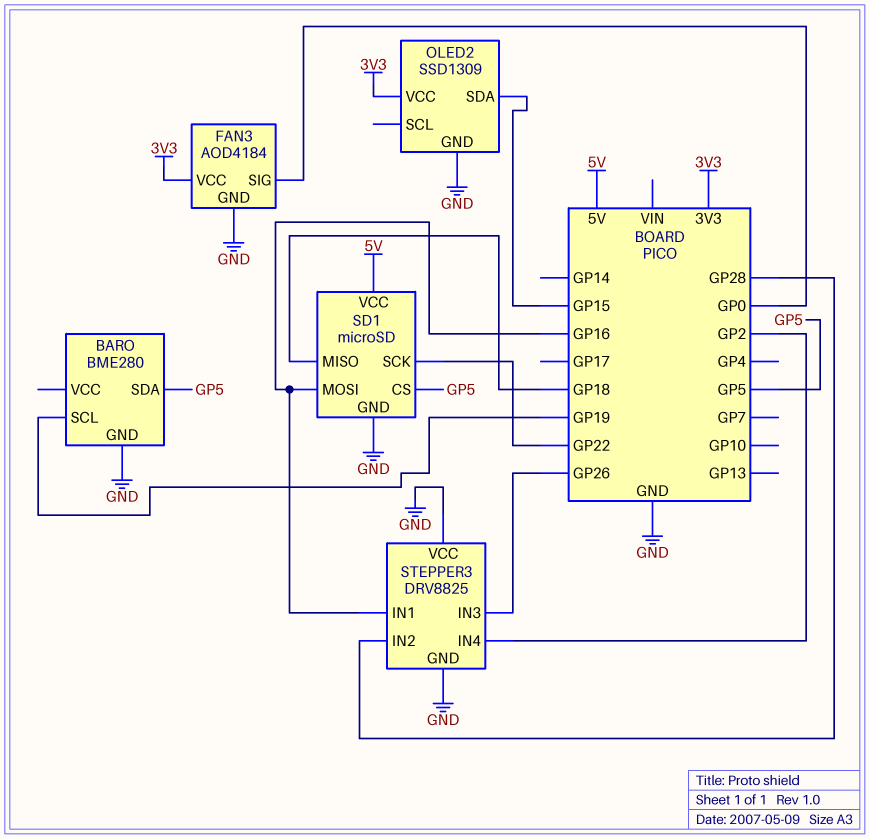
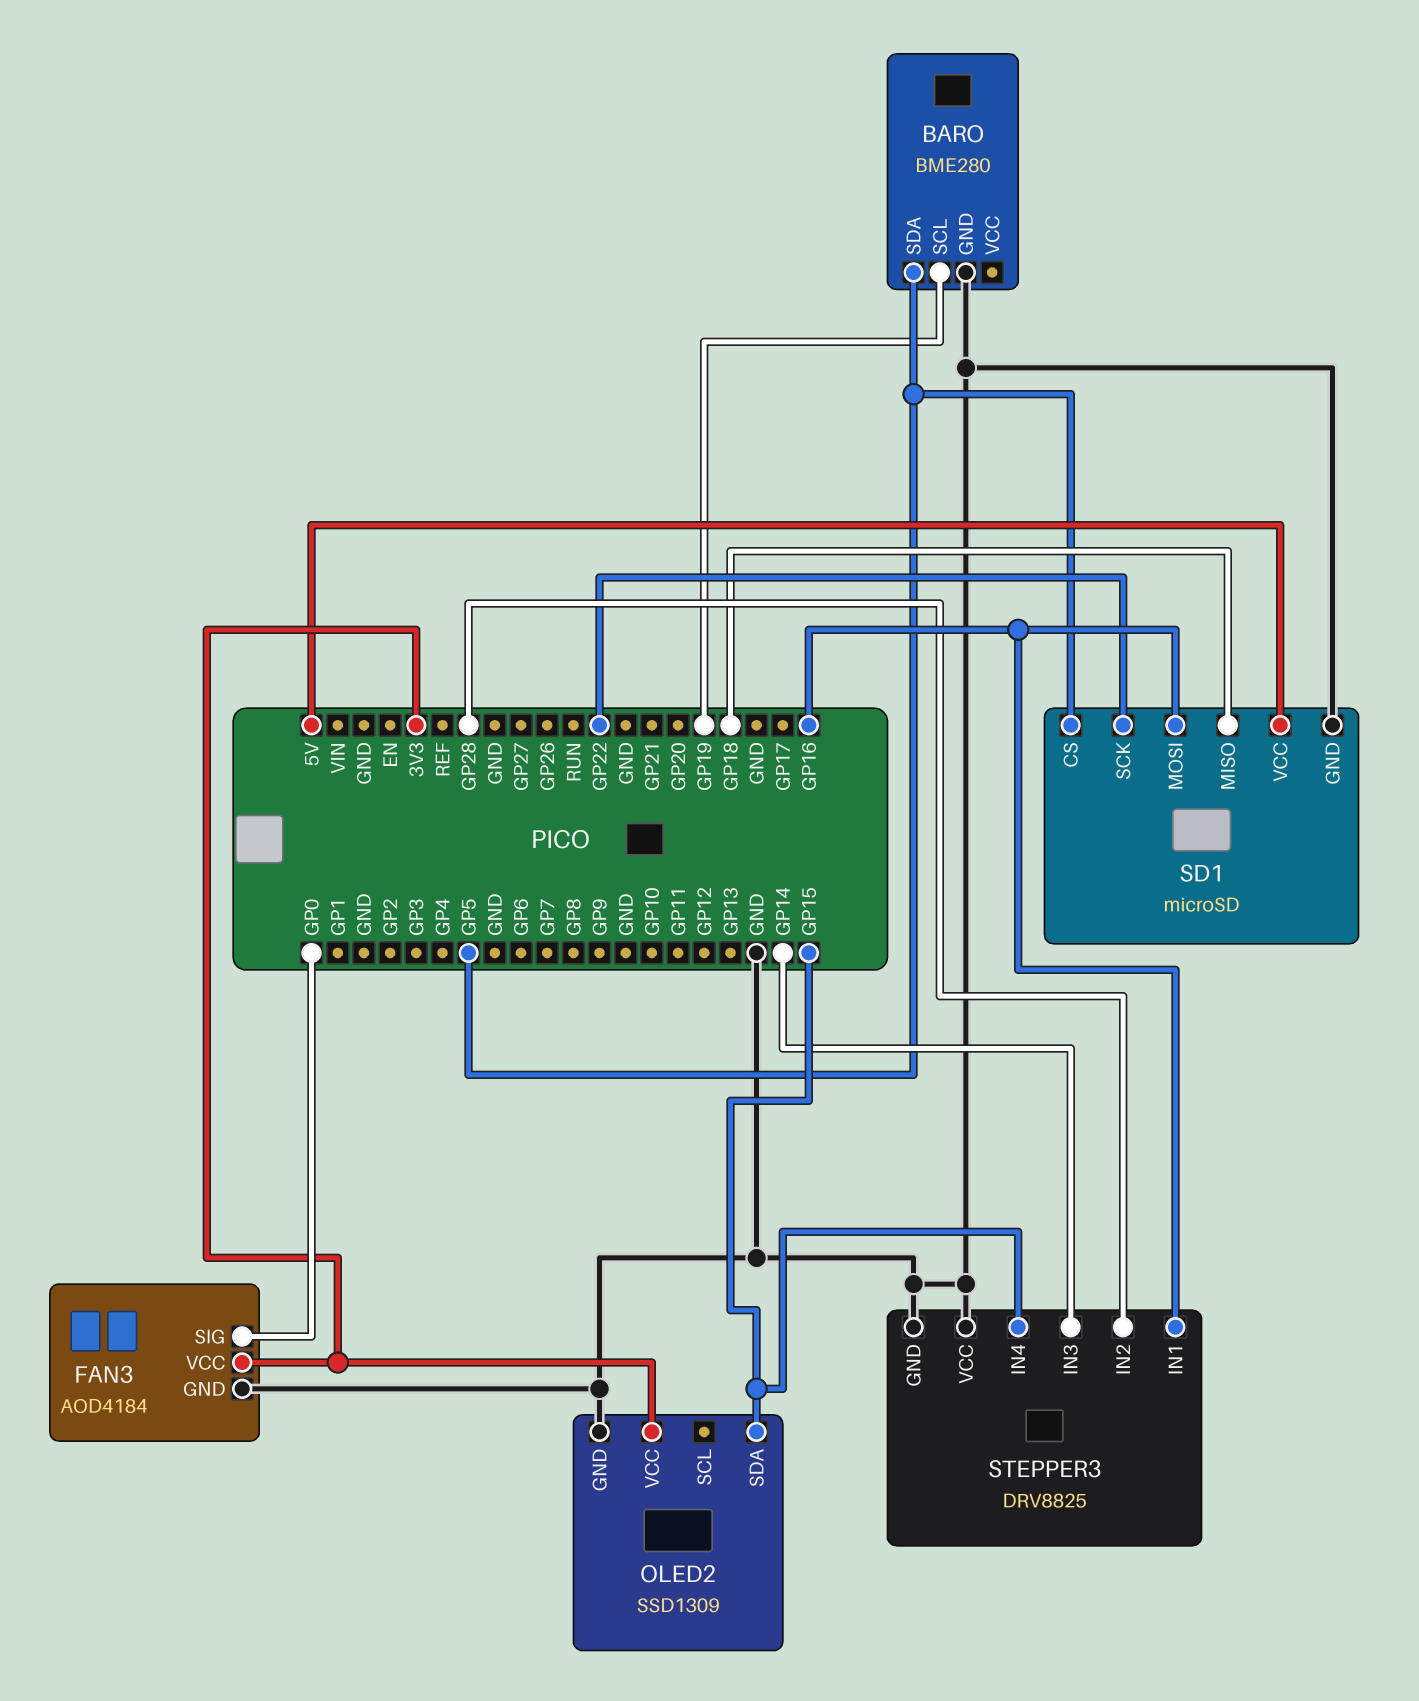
STEPPER3 pin IN3: GP26 -> GP14
STEPPER3 pin IN4: GP2 -> GP15

